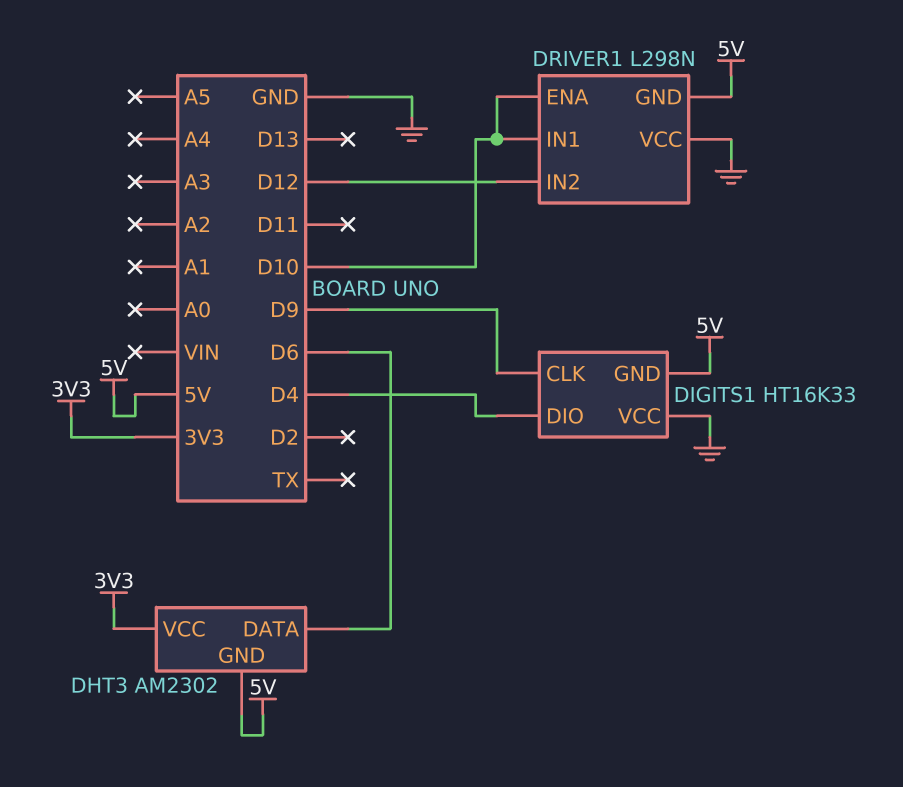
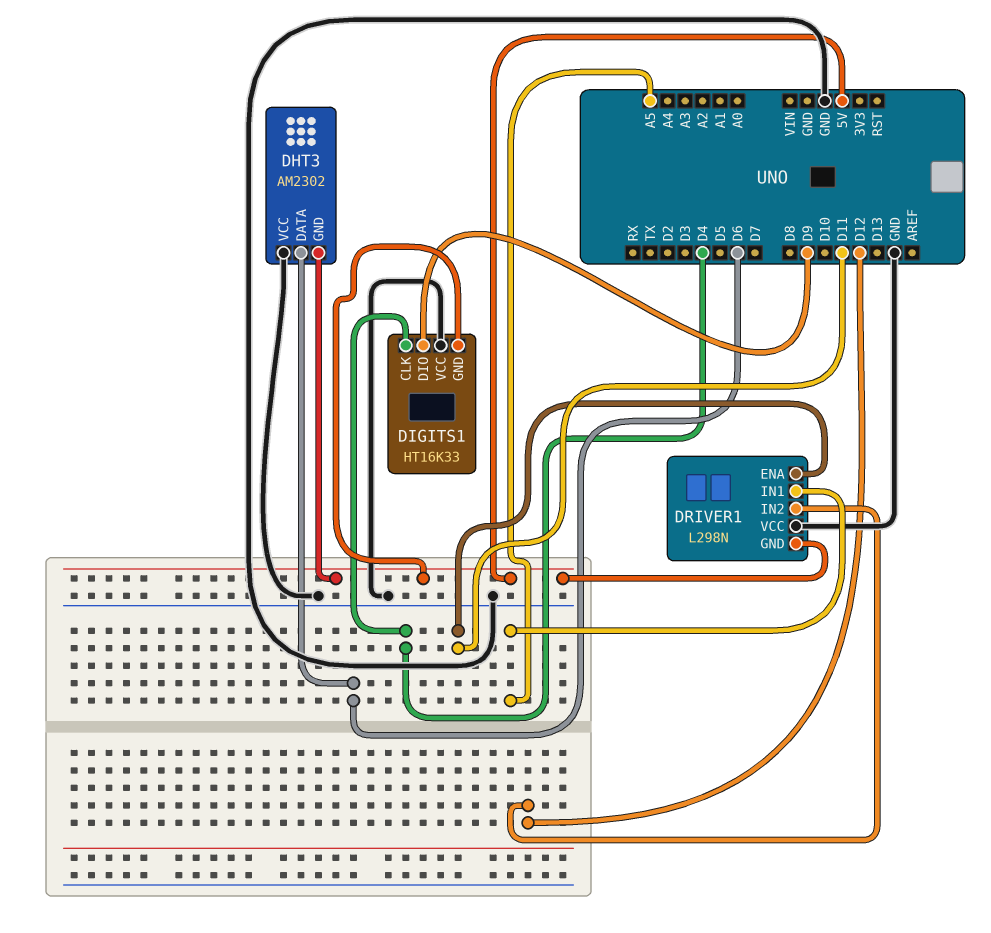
DHT3 pin VCC: 3V3 -> GND
DIGITS1 pin CLK: D9 -> D4
DIGITS1 pin DIO: D4 -> D9
DRIVER1 pin ENA: D10 -> D11
DRIVER1 pin IN1: D10 -> A5

